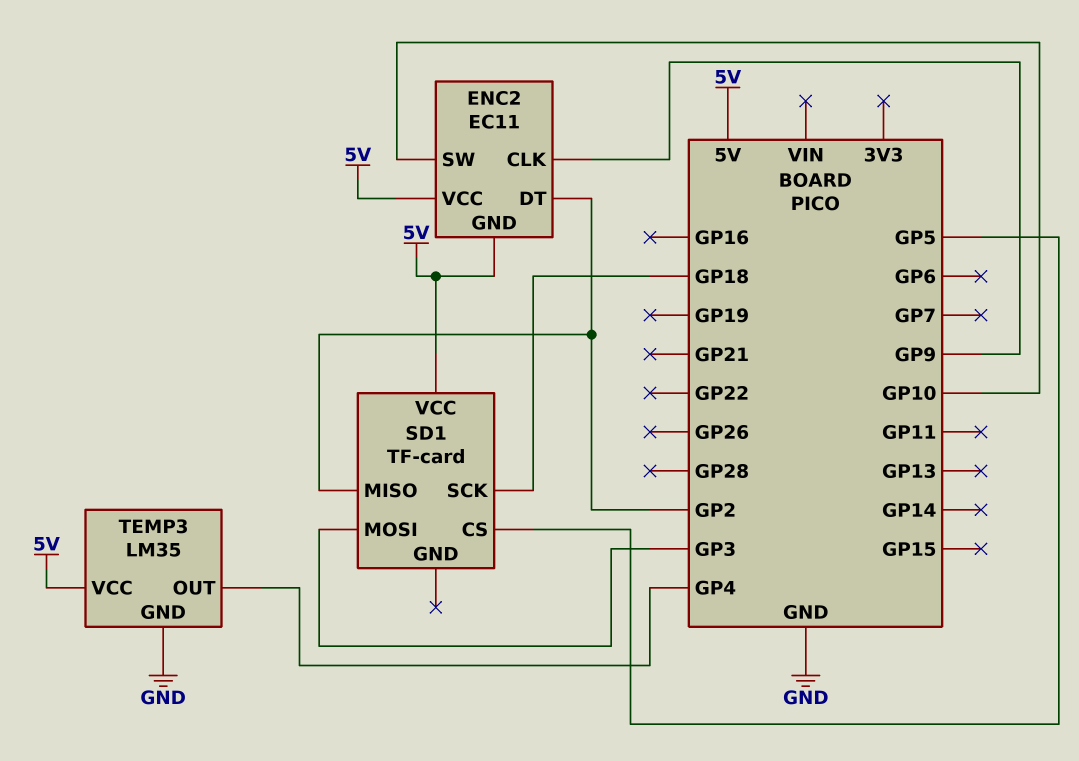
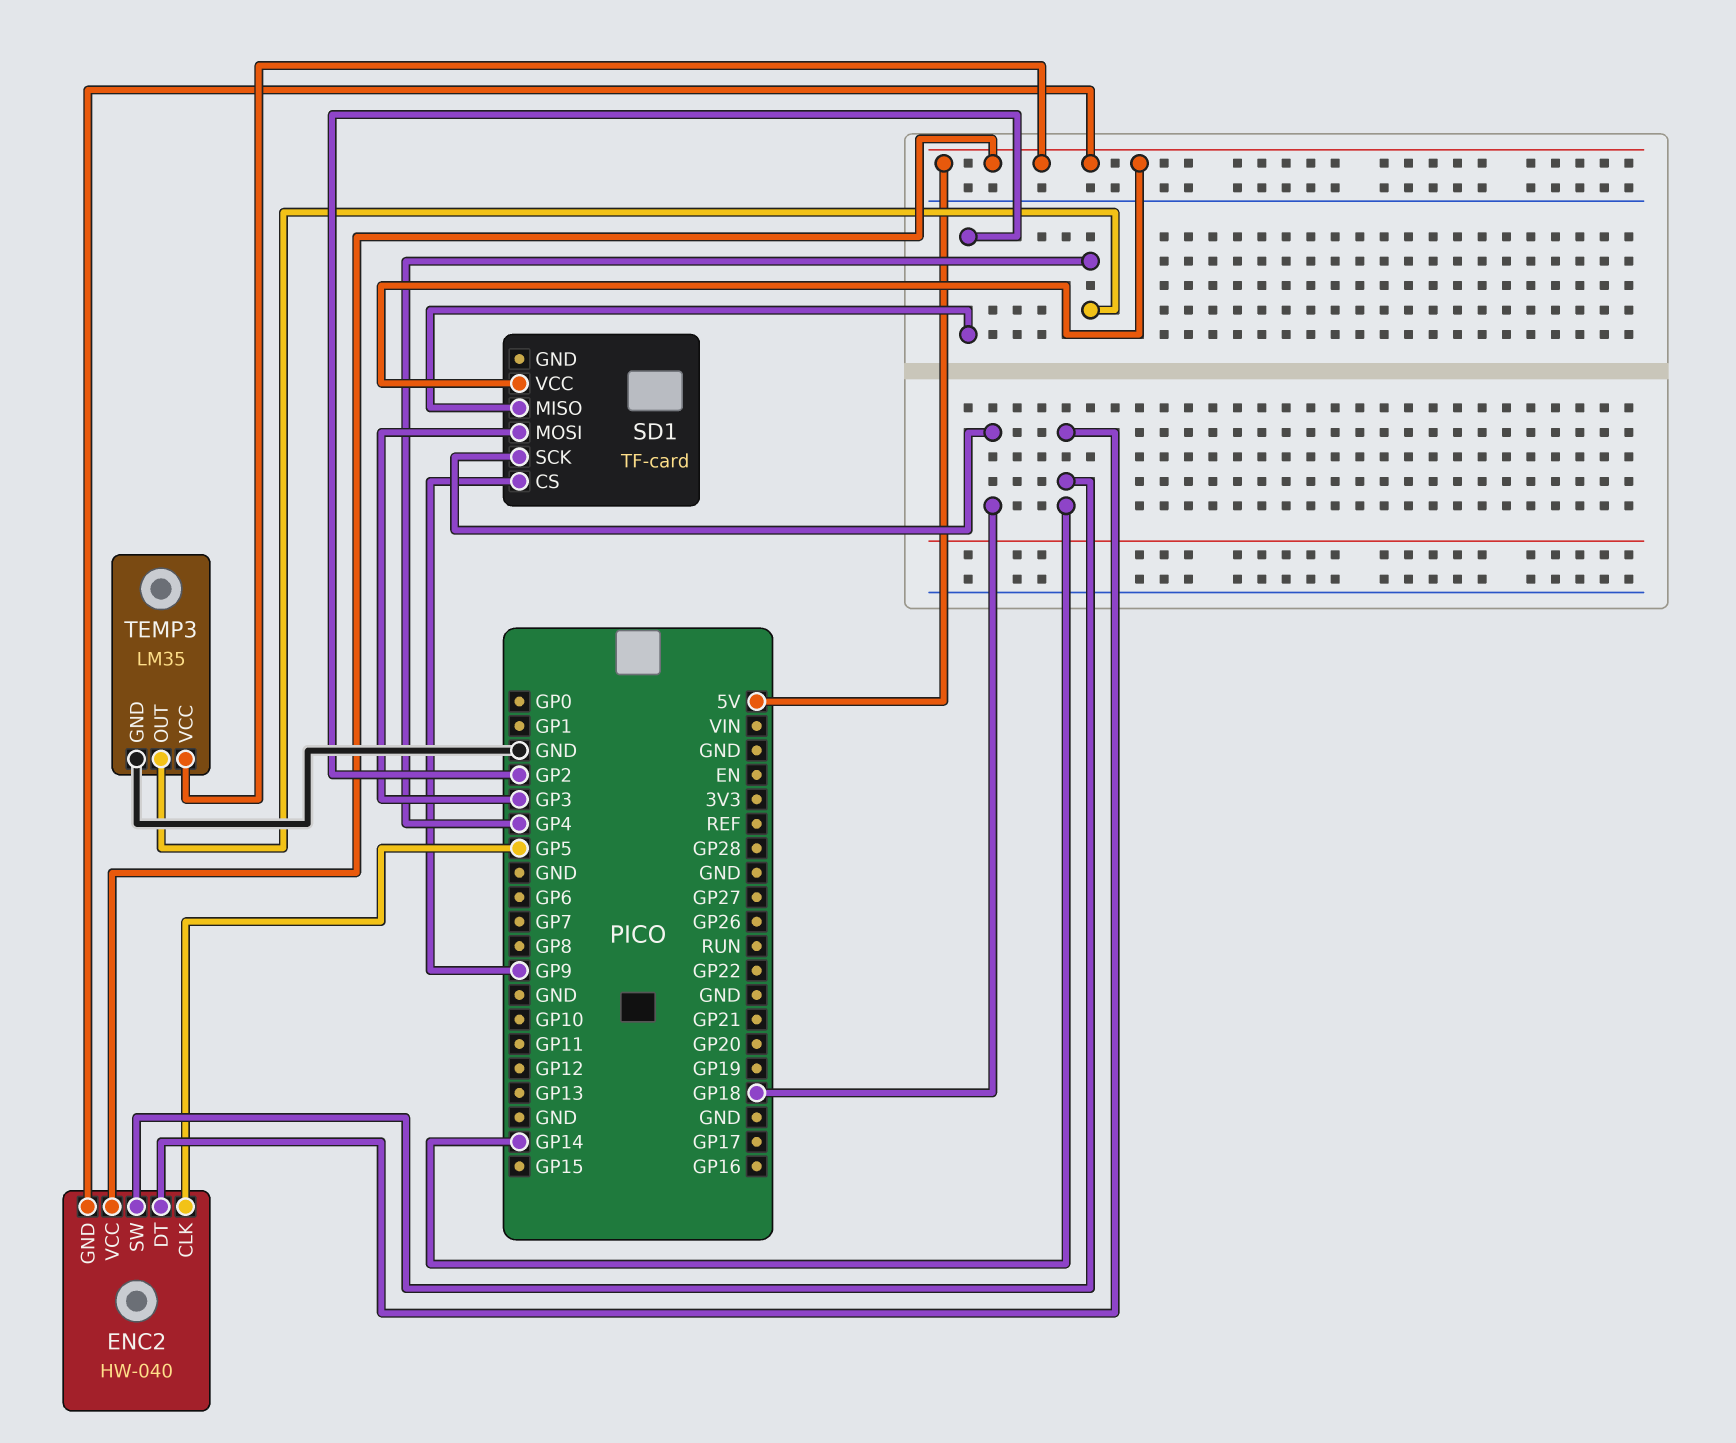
ENC2: EC11 -> HW-040
ENC2 pin CLK: GP9 -> GP5
ENC2 pin DT: GP2 -> GP14
ENC2 pin SW: GP10 -> GP14
SD1 pin CS: GP5 -> GP9

